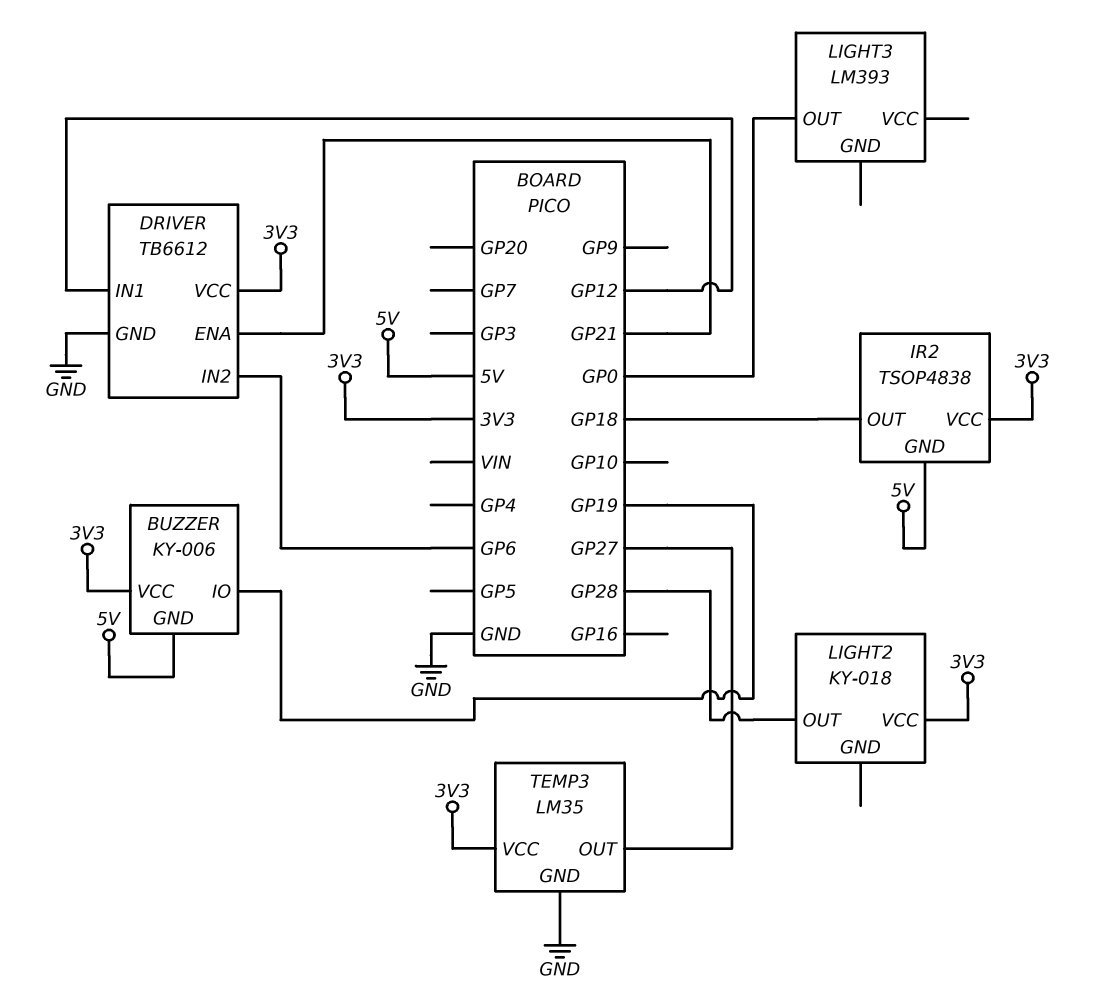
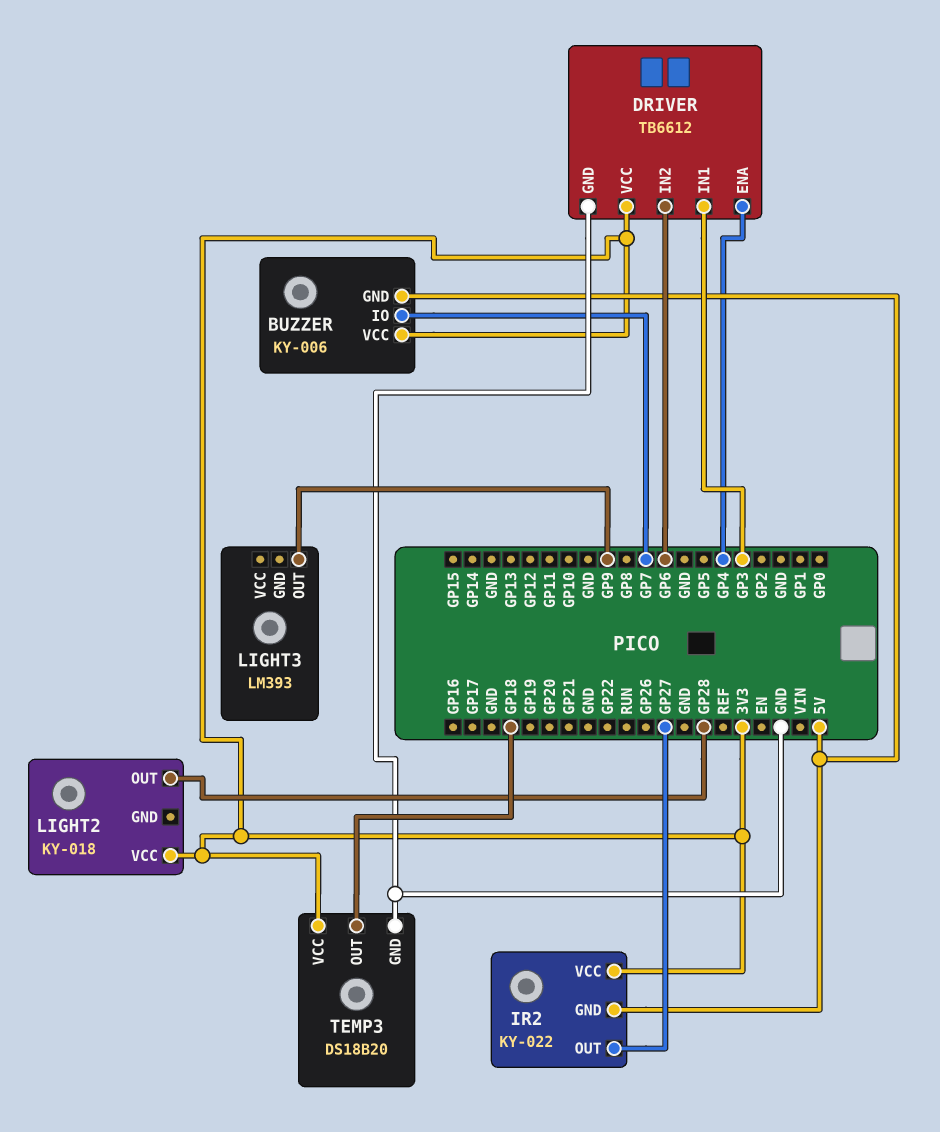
BUZZER pin IO: GP19 -> GP7
DRIVER pin ENA: GP21 -> GP4
DRIVER pin IN1: GP12 -> GP3
IR2: TSOP4838 -> KY-022
IR2 pin OUT: GP18 -> GP27
LIGHT3 pin OUT: GP0 -> GP9
TEMP3: LM35 -> DS18B20
TEMP3 pin OUT: GP27 -> GP18

